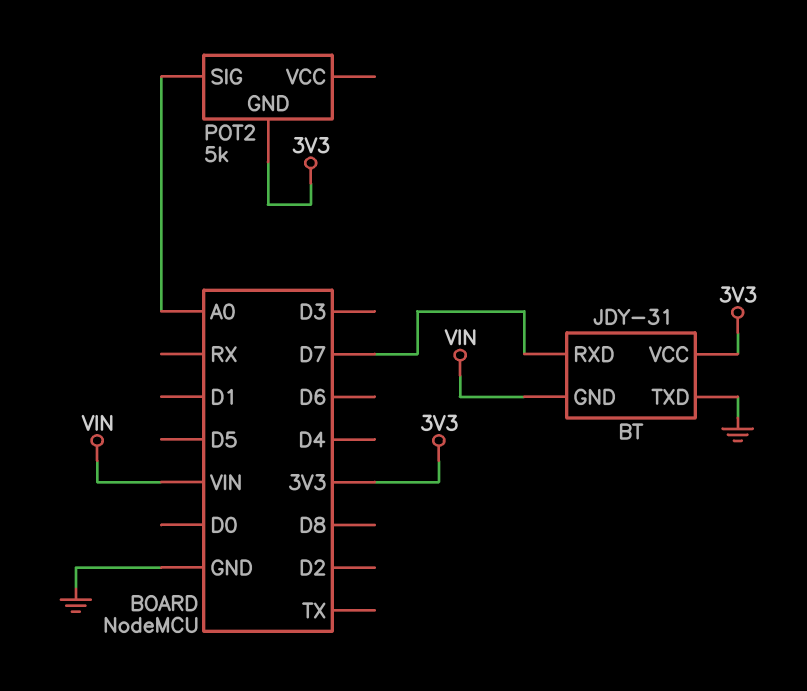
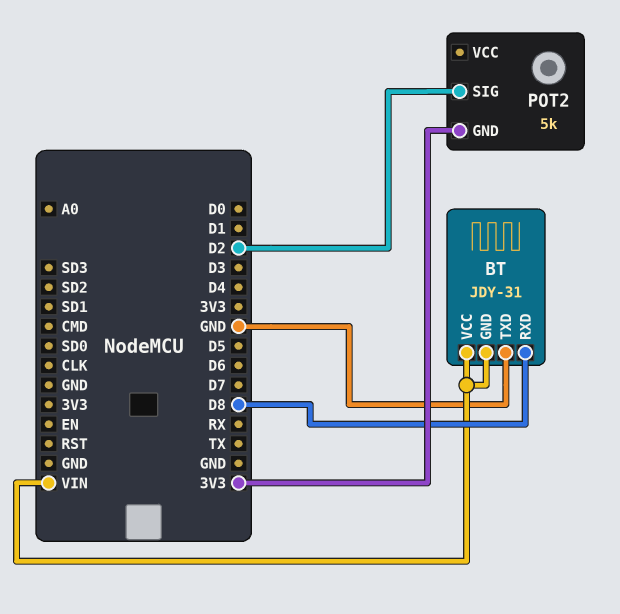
BT pin RXD: D7 -> D8
BT pin VCC: 3V3 -> VIN
POT2 pin SIG: A0 -> D2

